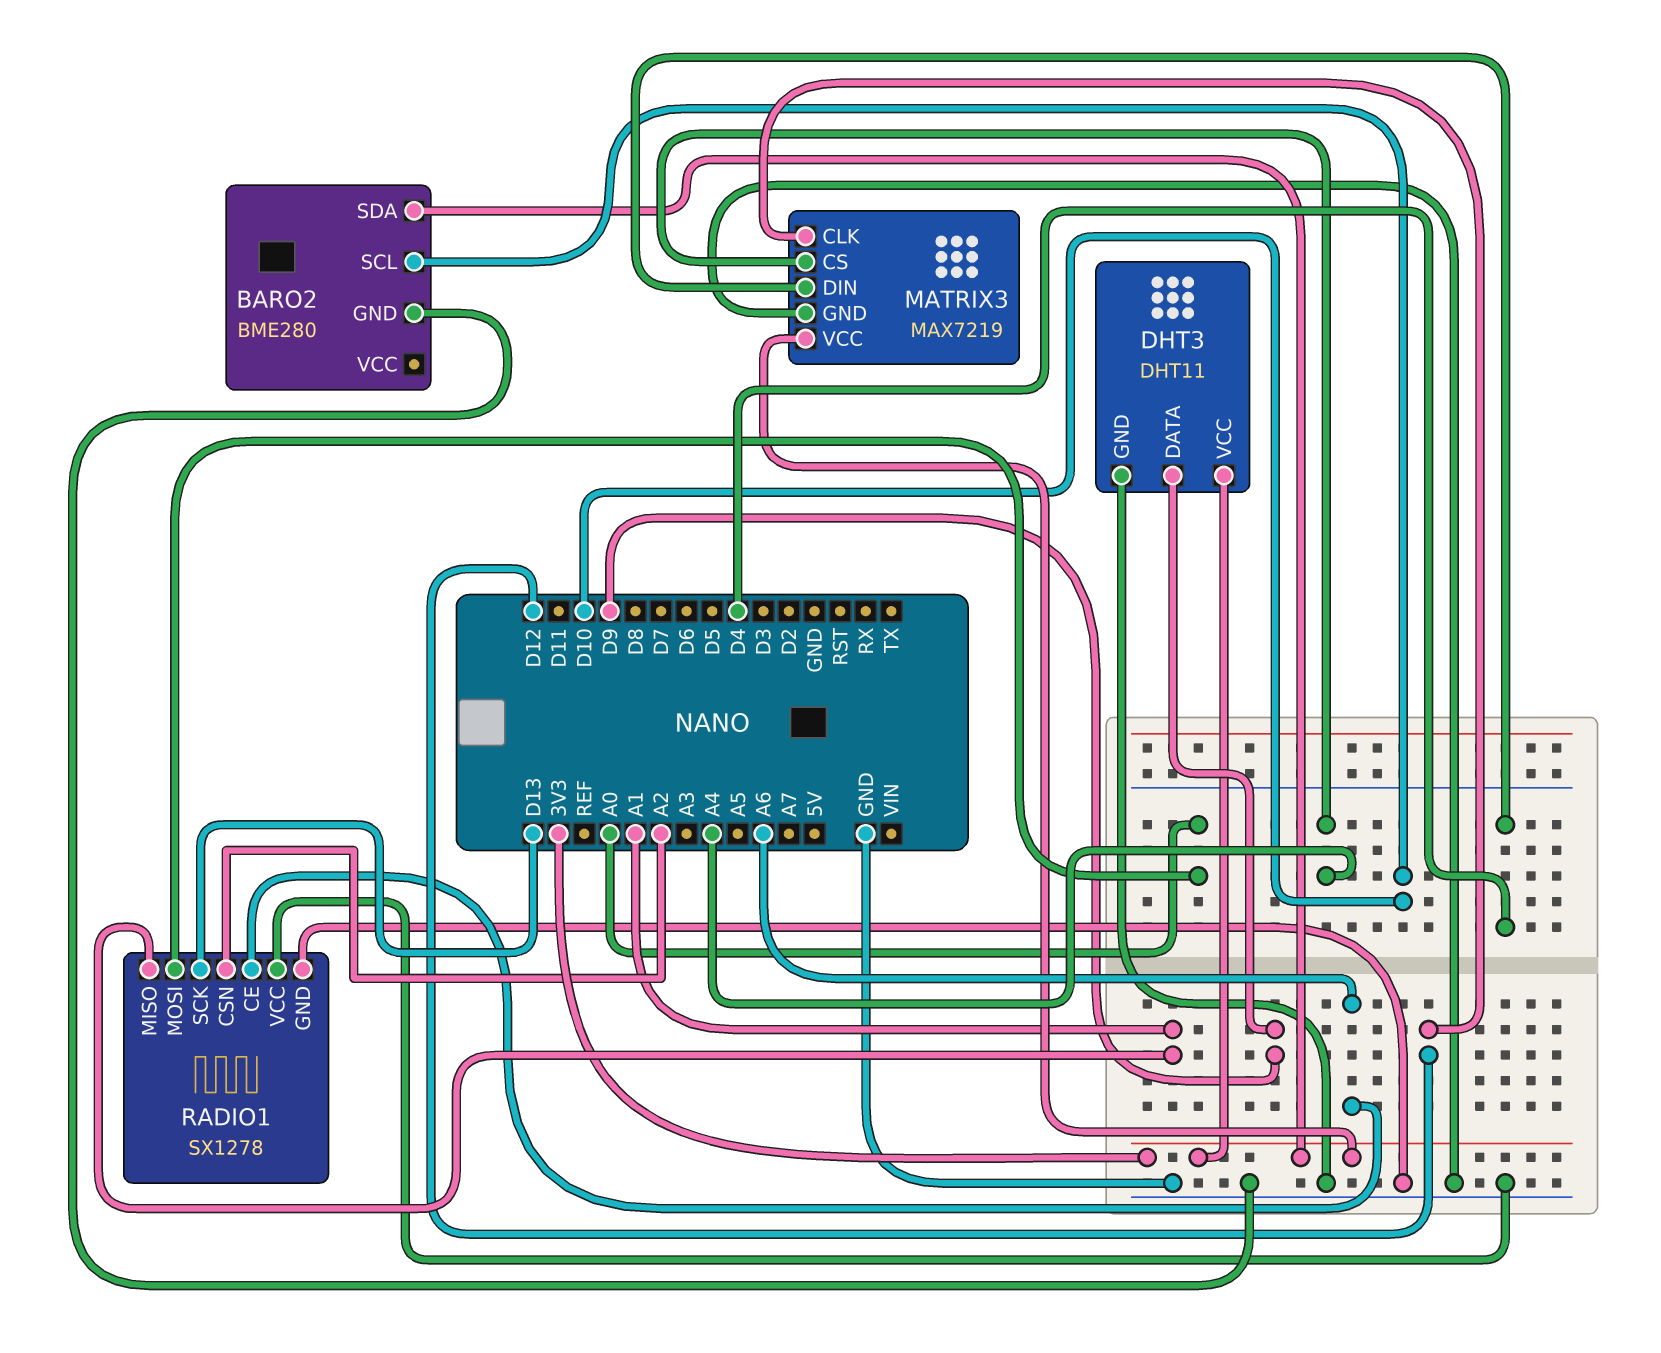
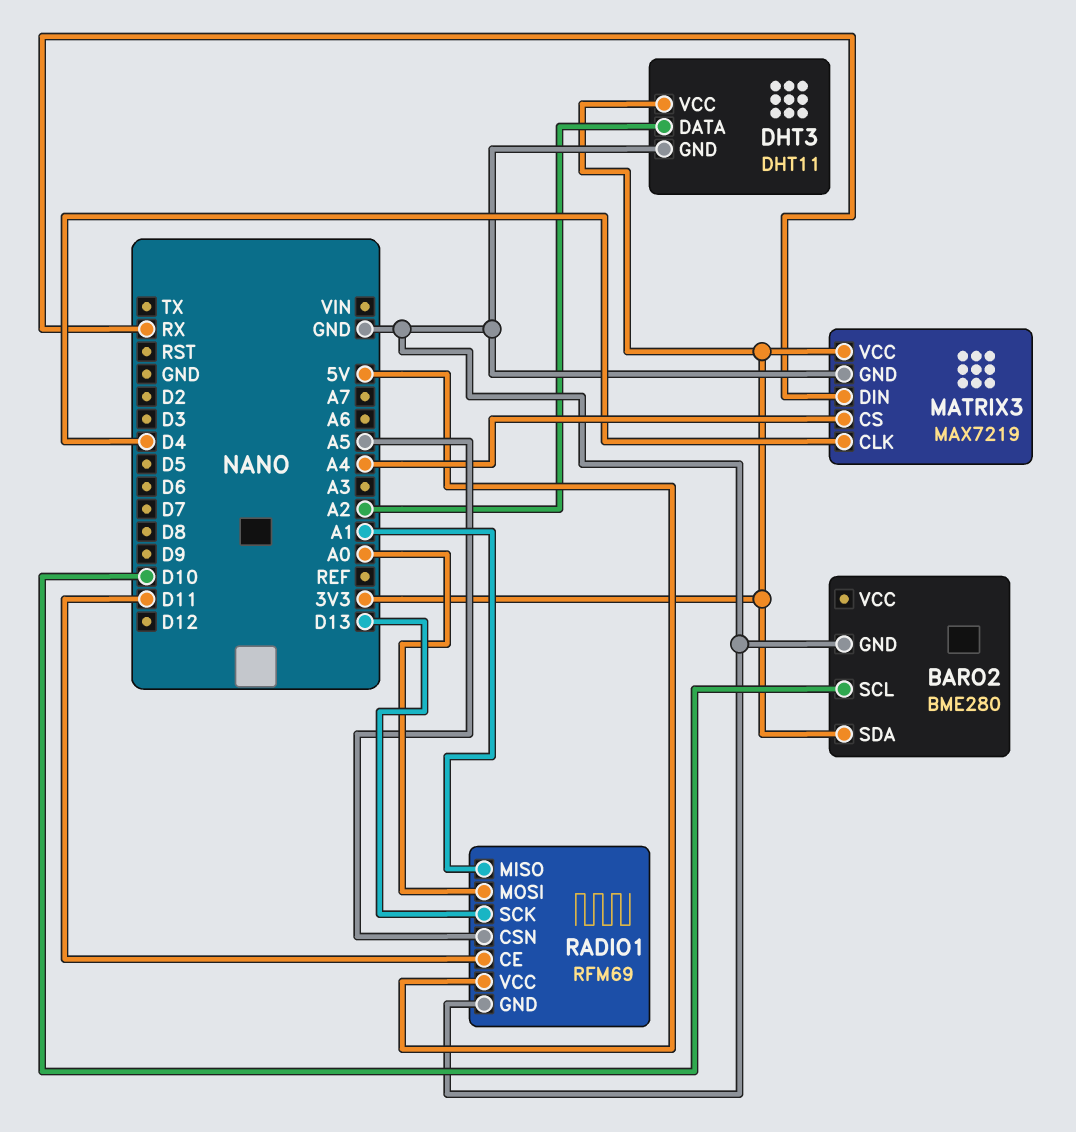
DHT3 pin DATA: D9 -> A2
MATRIX3 pin CLK: D12 -> D4
MATRIX3 pin DIN: D4 -> RX
RADIO1: SX1278 -> RFM69
RADIO1 pin CE: A6 -> D11
RADIO1 pin CSN: A2 -> A5
RADIO1 pin VCC: GND -> 5V

